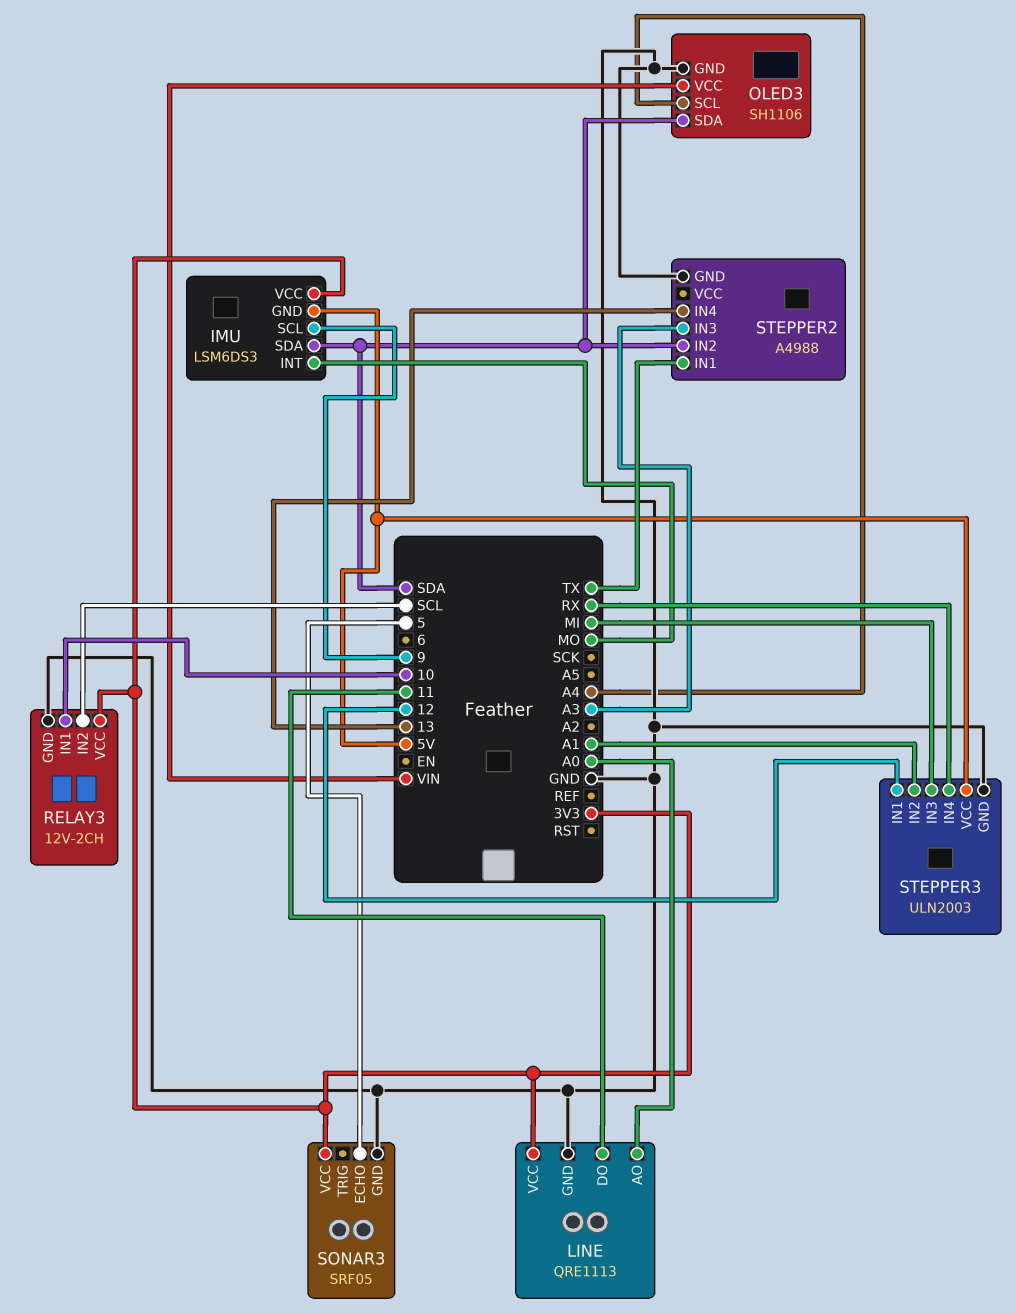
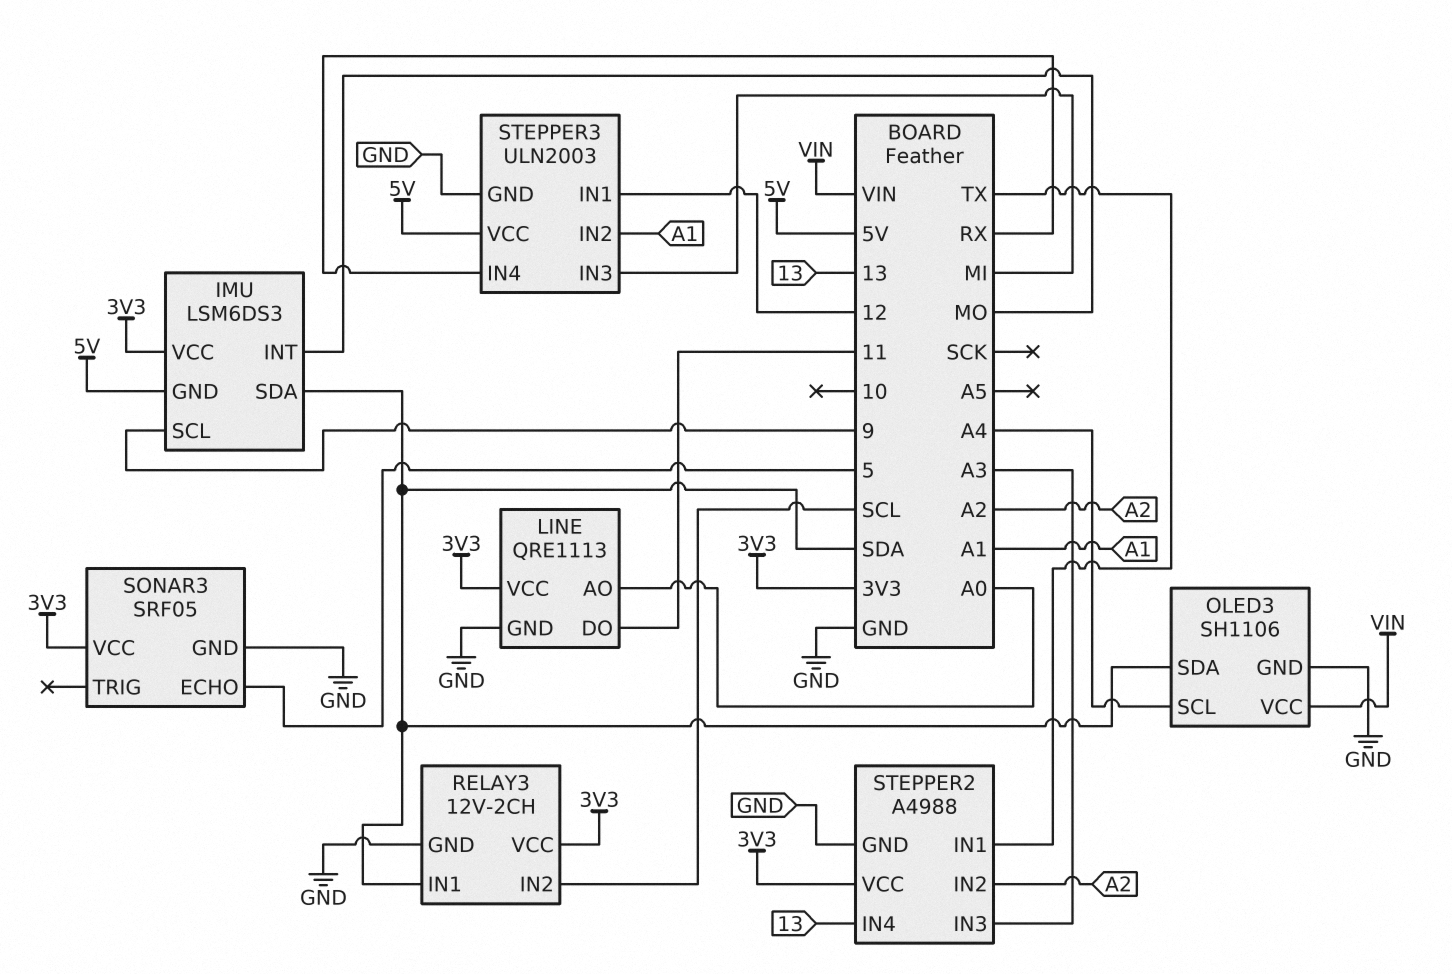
RELAY3 pin IN1: 10 -> SDA
STEPPER2 pin IN2: SDA -> A2
STEPPER2 pin VCC: none -> 3V3

